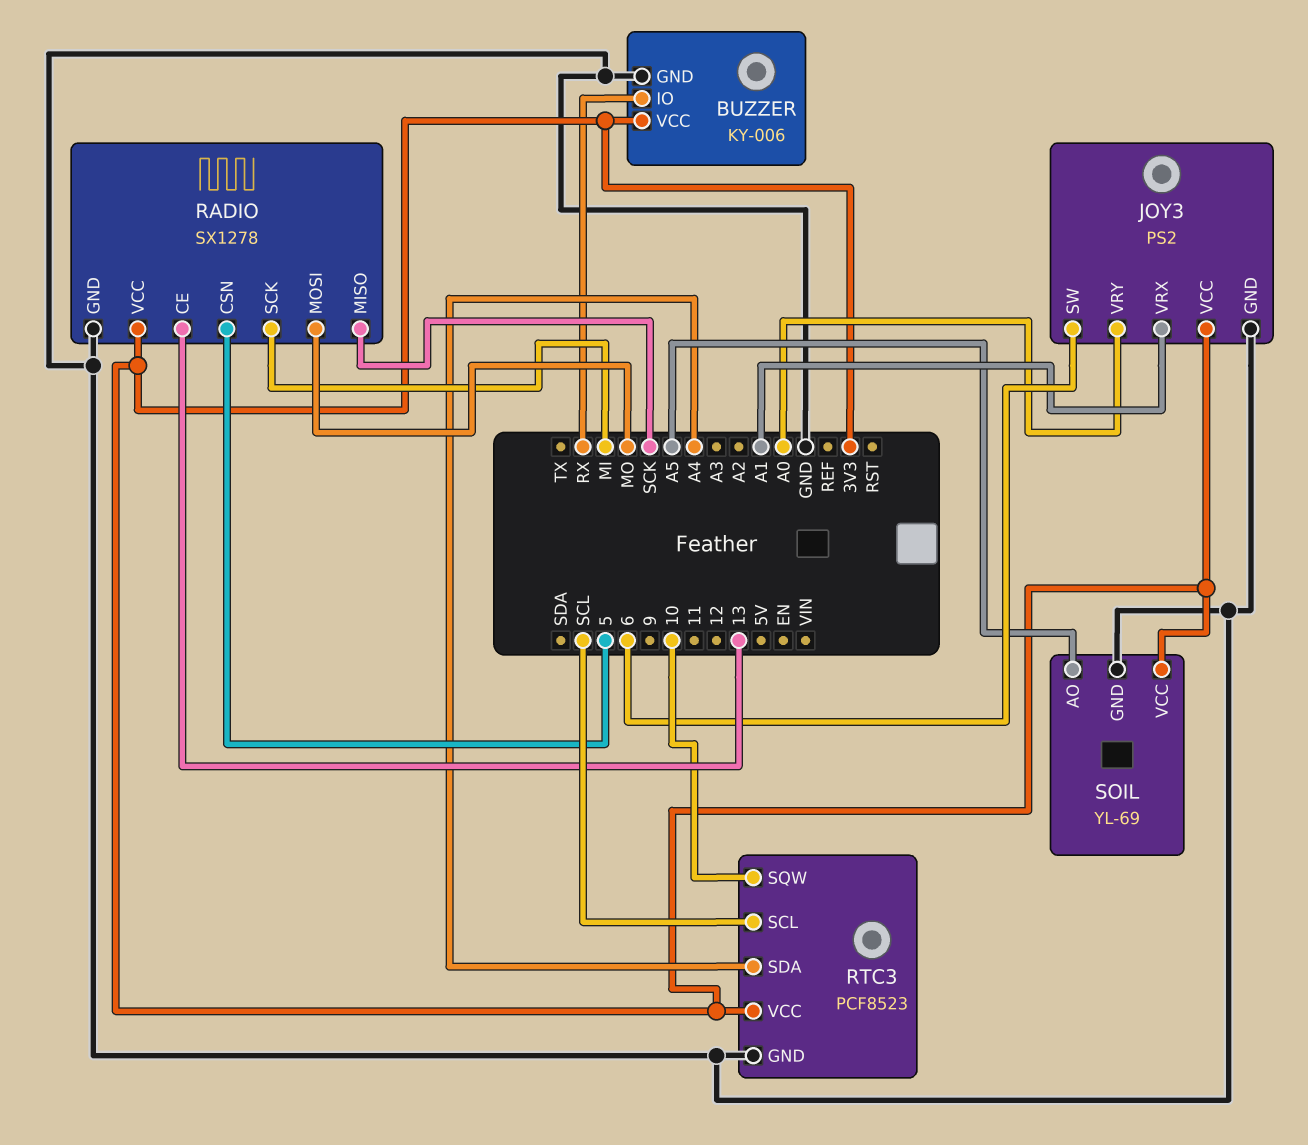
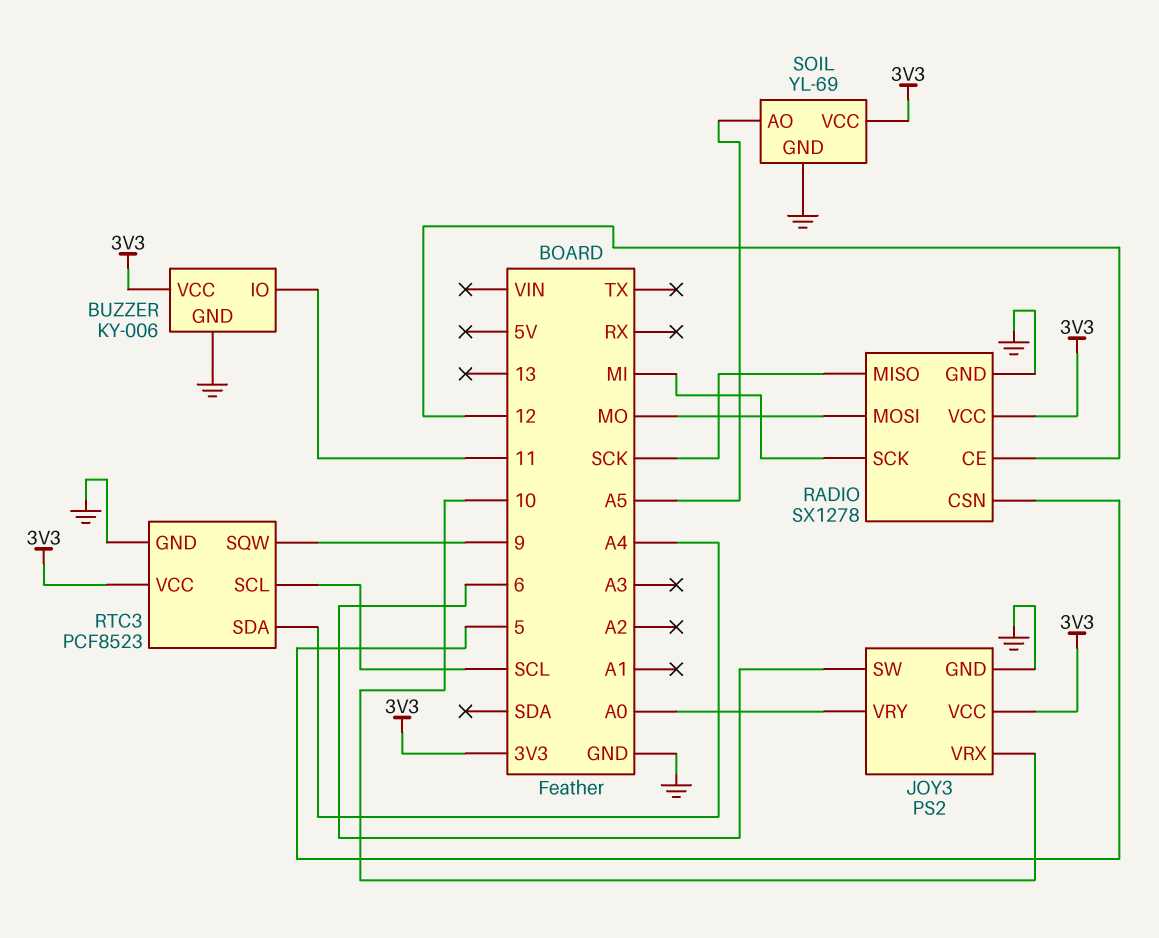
BUZZER pin IO: RX -> 11
JOY3 pin VRX: A1 -> 10
RADIO pin CE: 13 -> 12
RTC3 pin SQW: 10 -> 9

